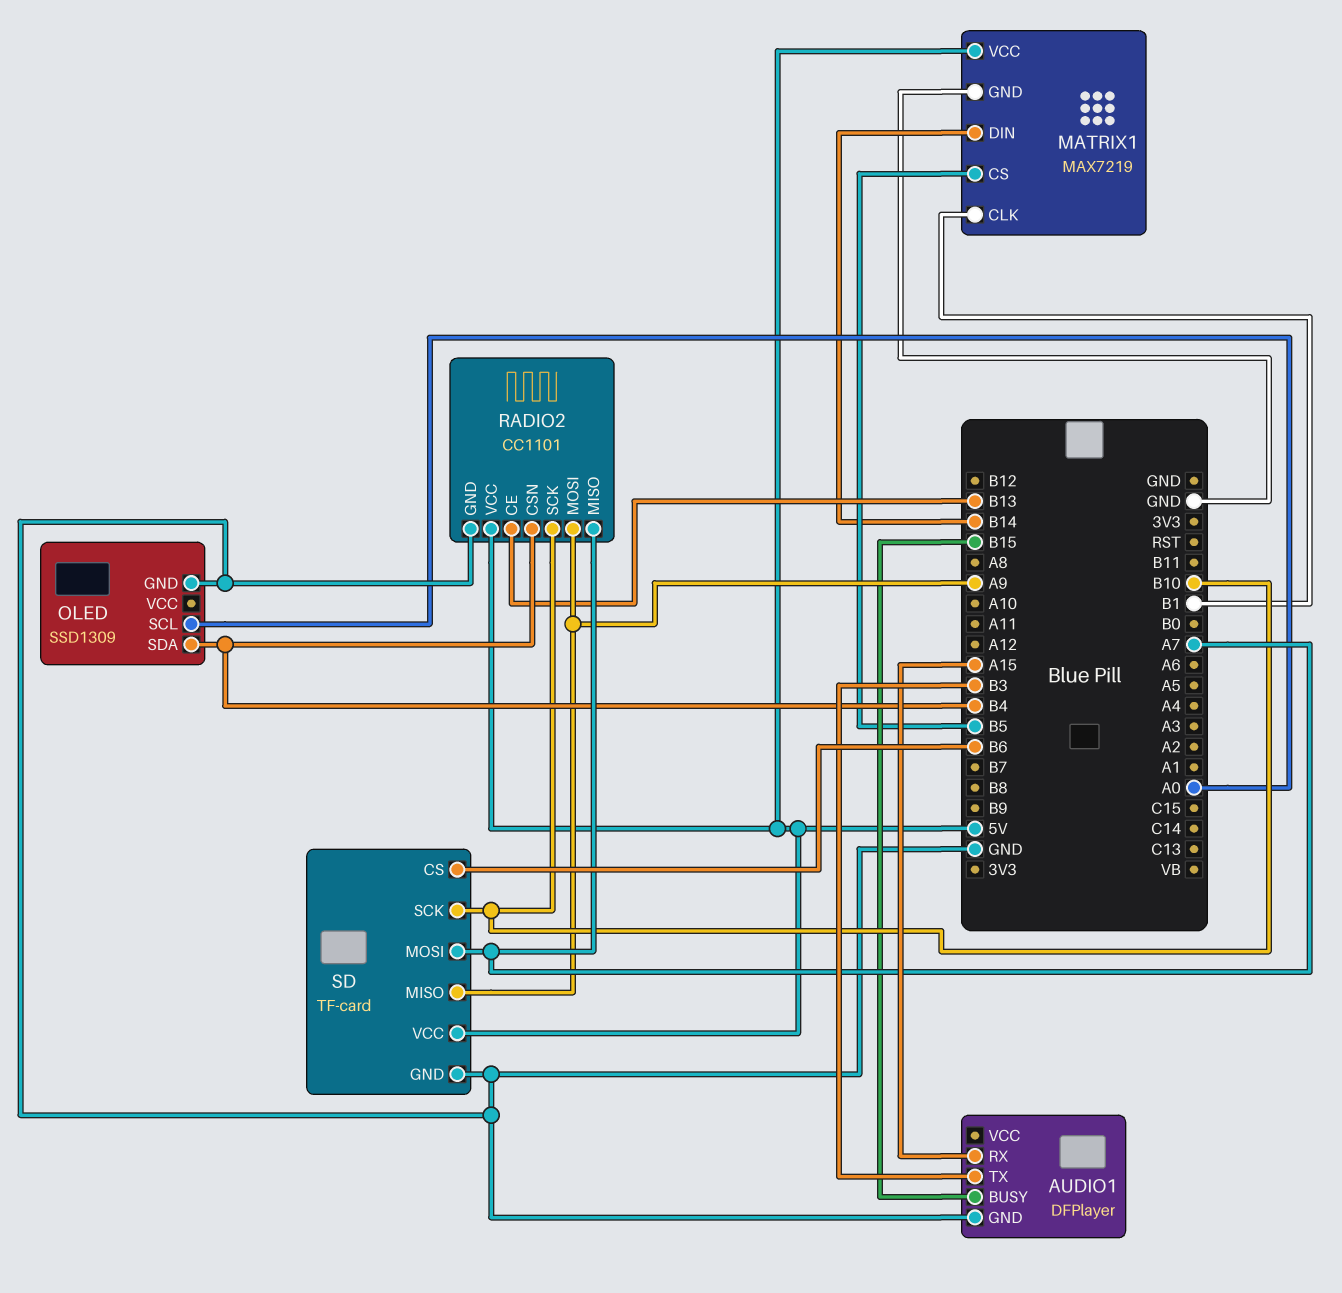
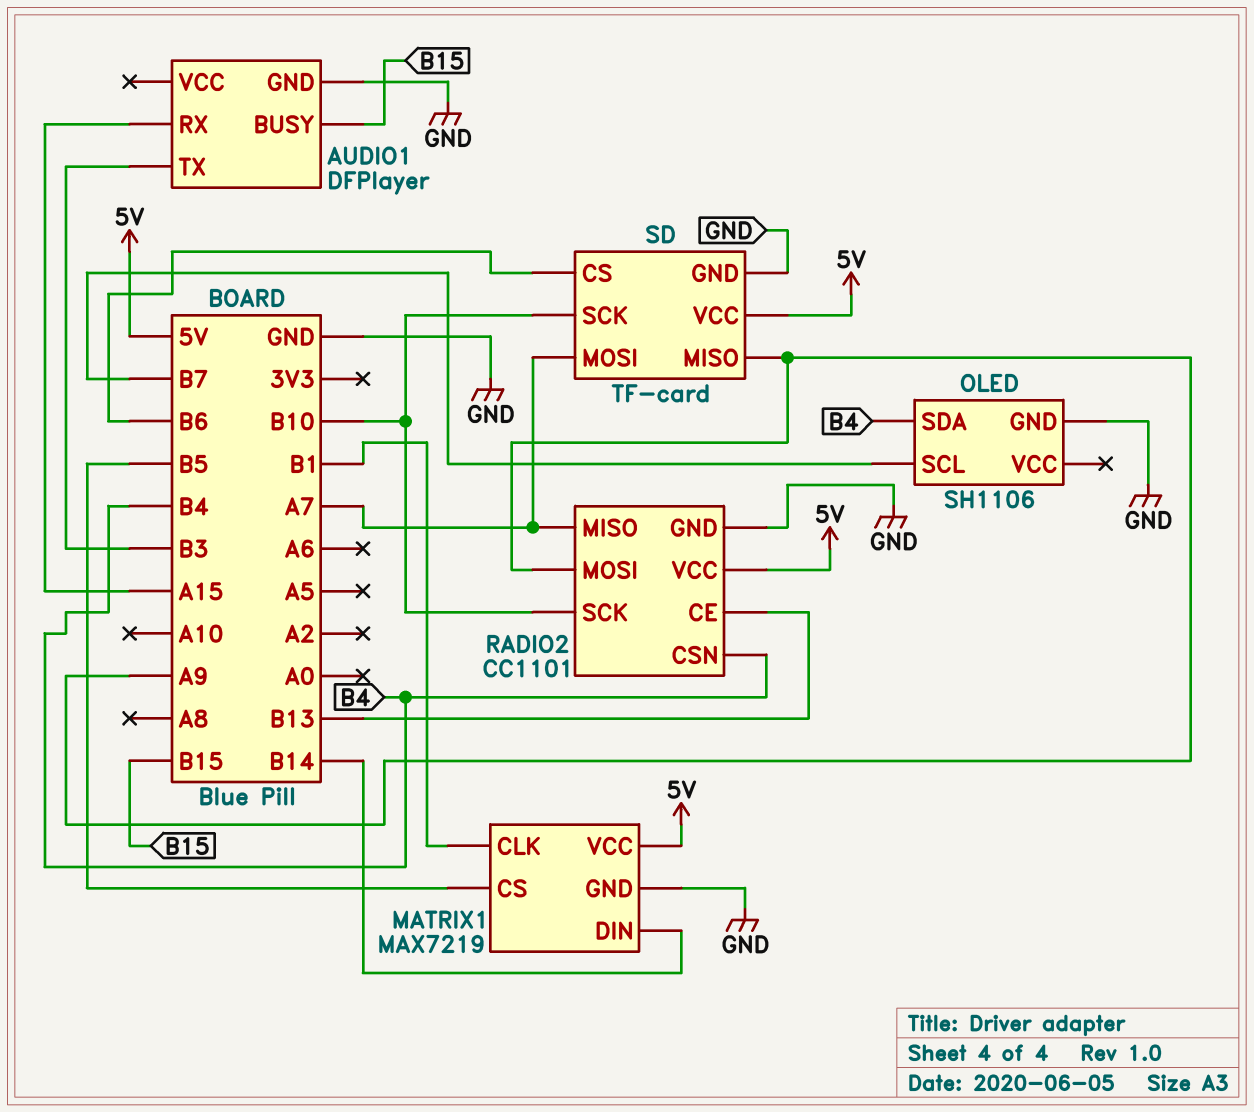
OLED: SSD1309 -> SH1106
OLED pin SCL: A0 -> B7

